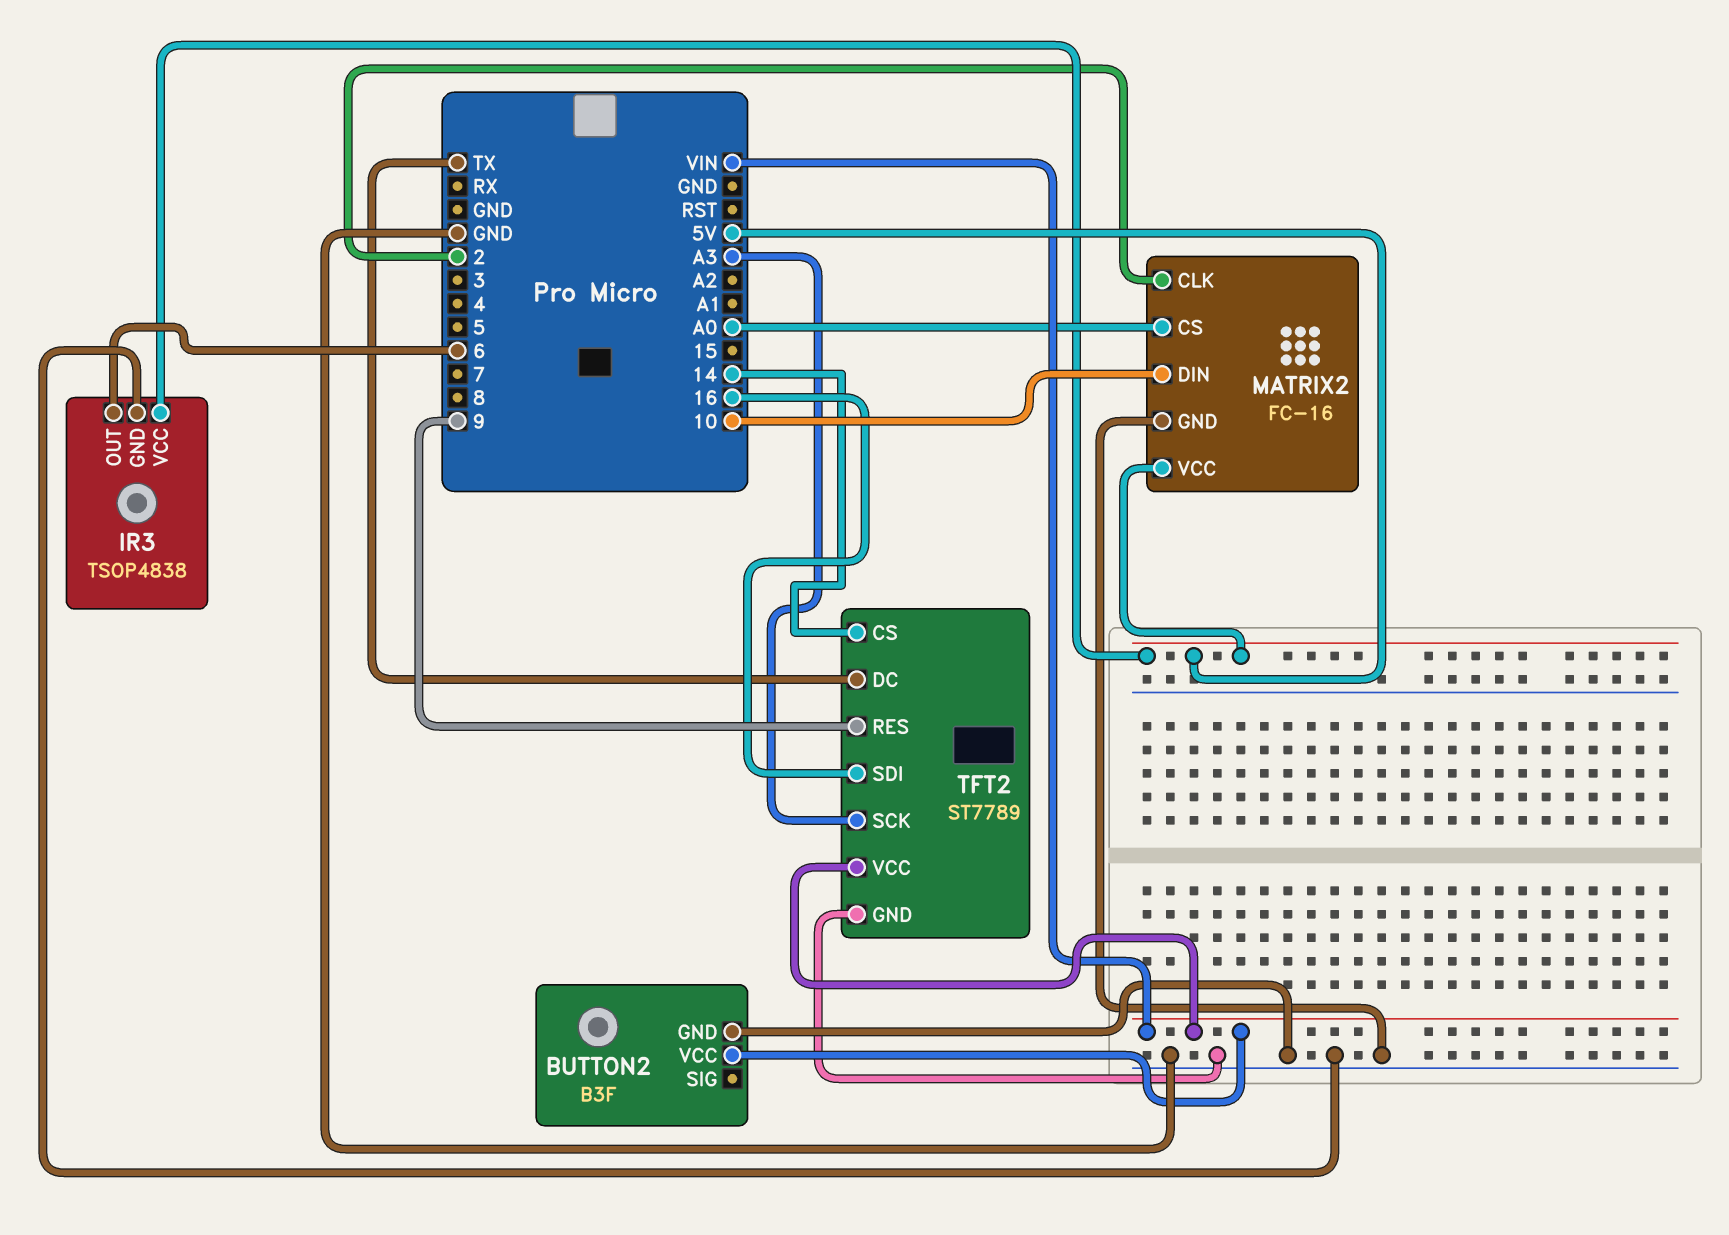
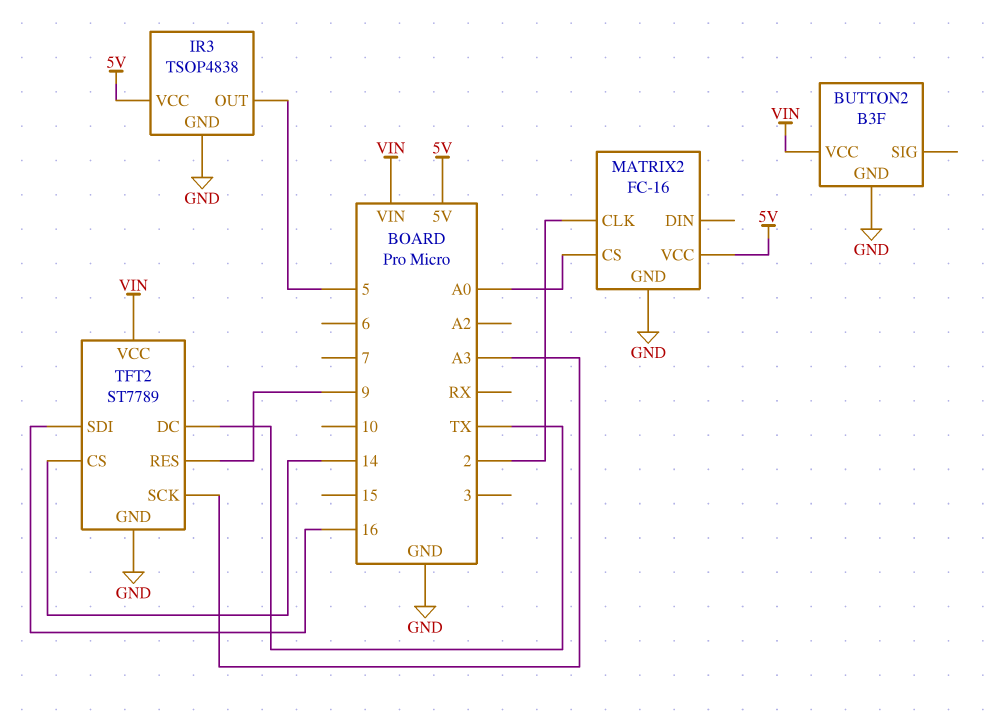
IR3 pin OUT: 6 -> 5
MATRIX2 pin DIN: 10 -> none

